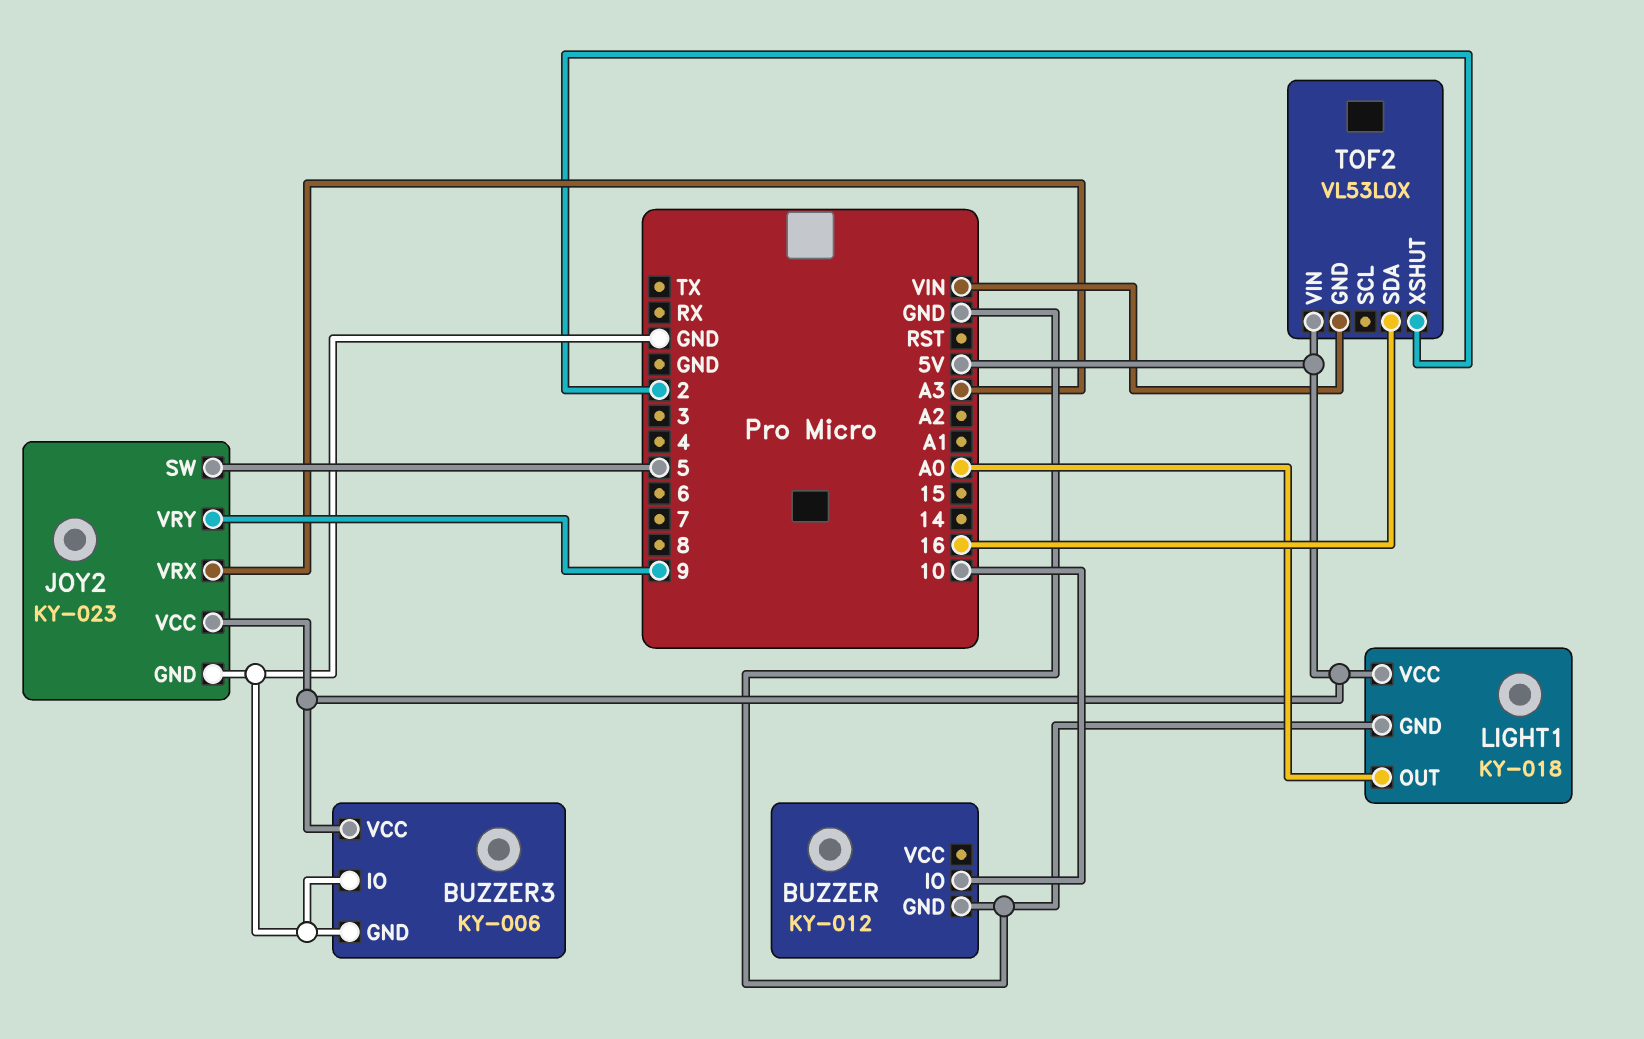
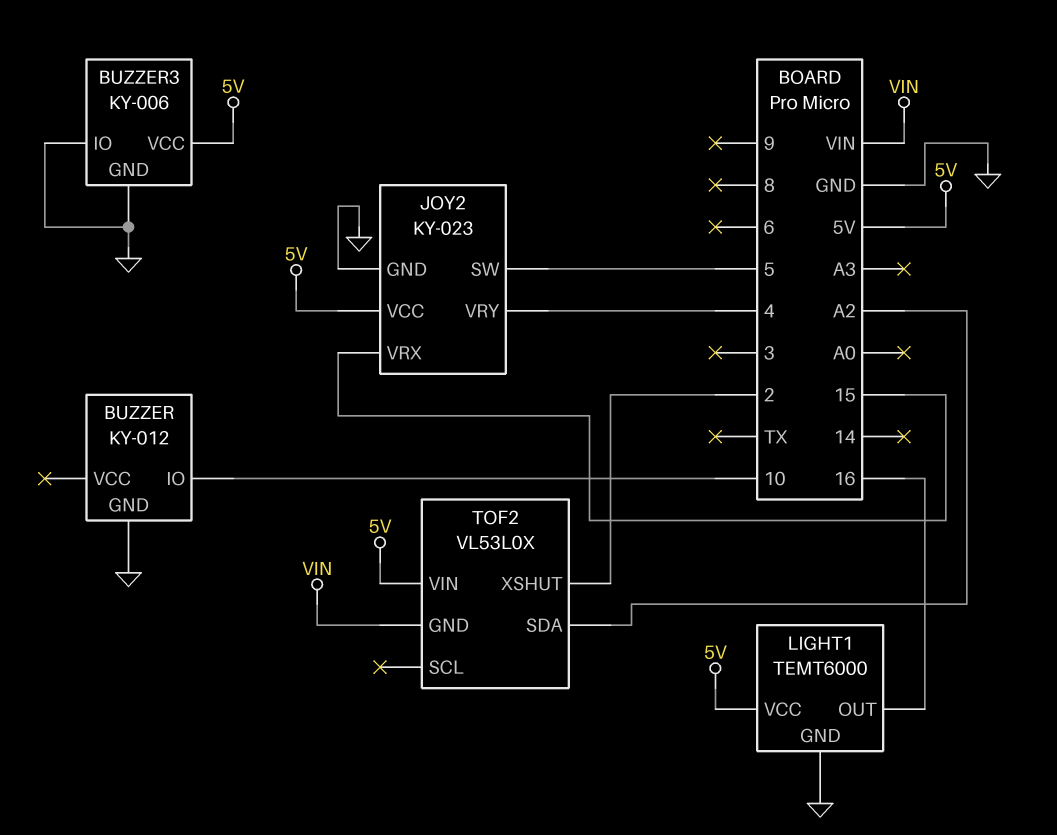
JOY2 pin VRX: A3 -> 15
JOY2 pin VRY: 9 -> 4
LIGHT1: KY-018 -> TEMT6000
LIGHT1 pin OUT: A0 -> 16
TOF2 pin SDA: 16 -> A2

